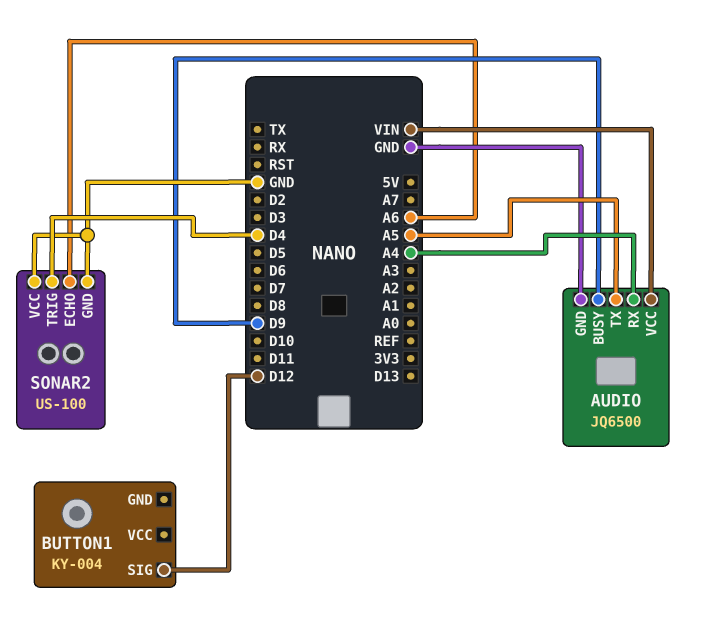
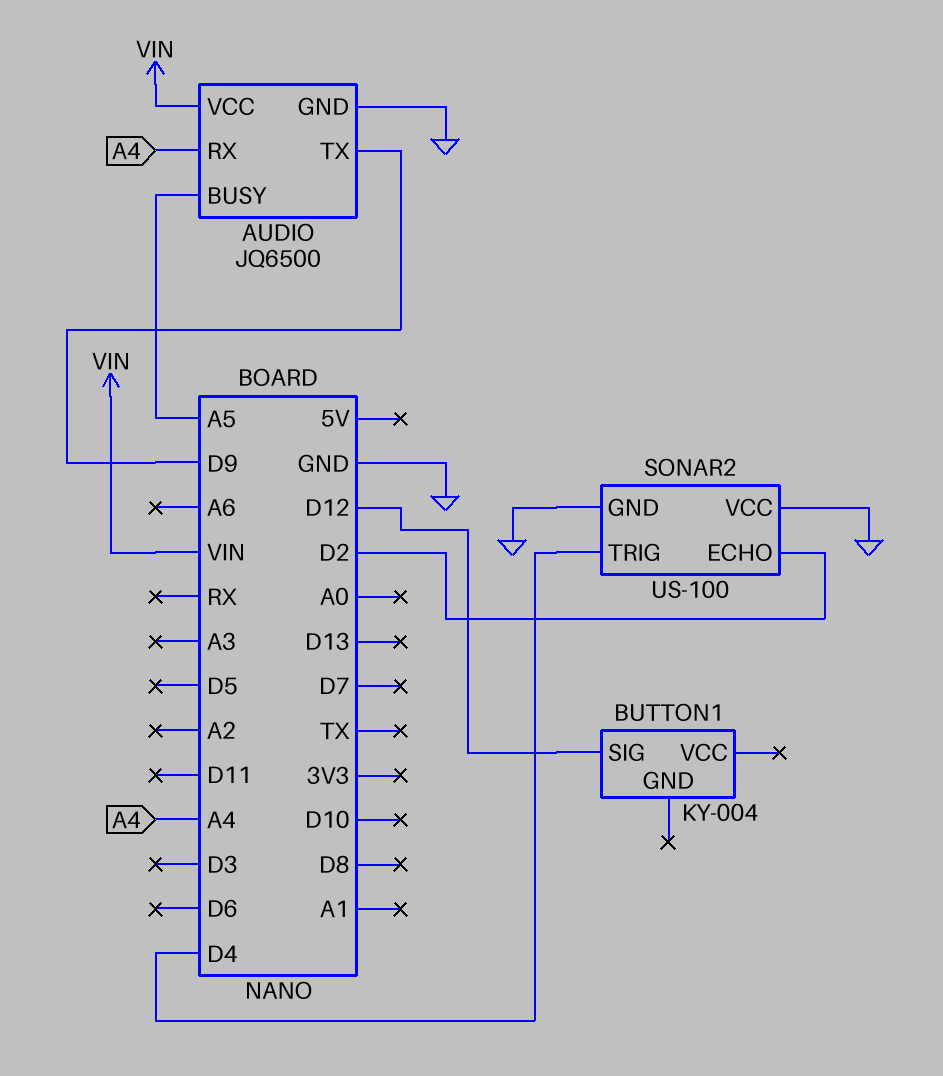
AUDIO pin BUSY: D9 -> A5
AUDIO pin TX: A5 -> D9
SONAR2 pin ECHO: A6 -> D2

